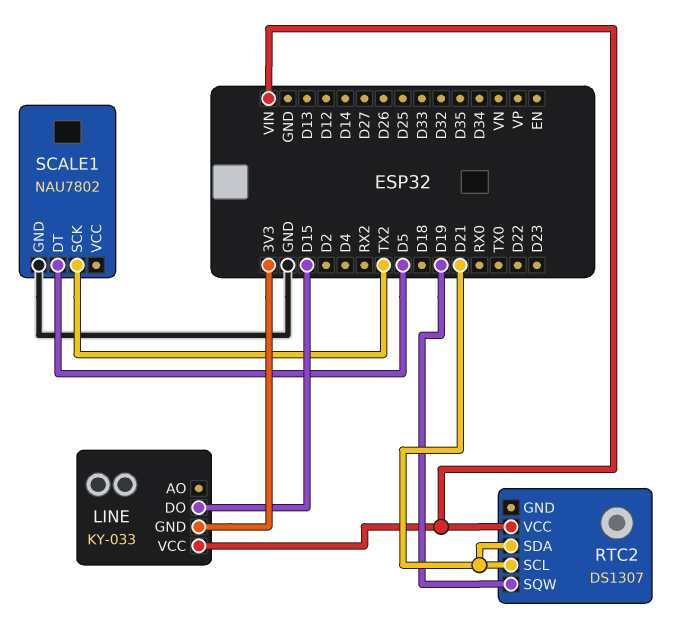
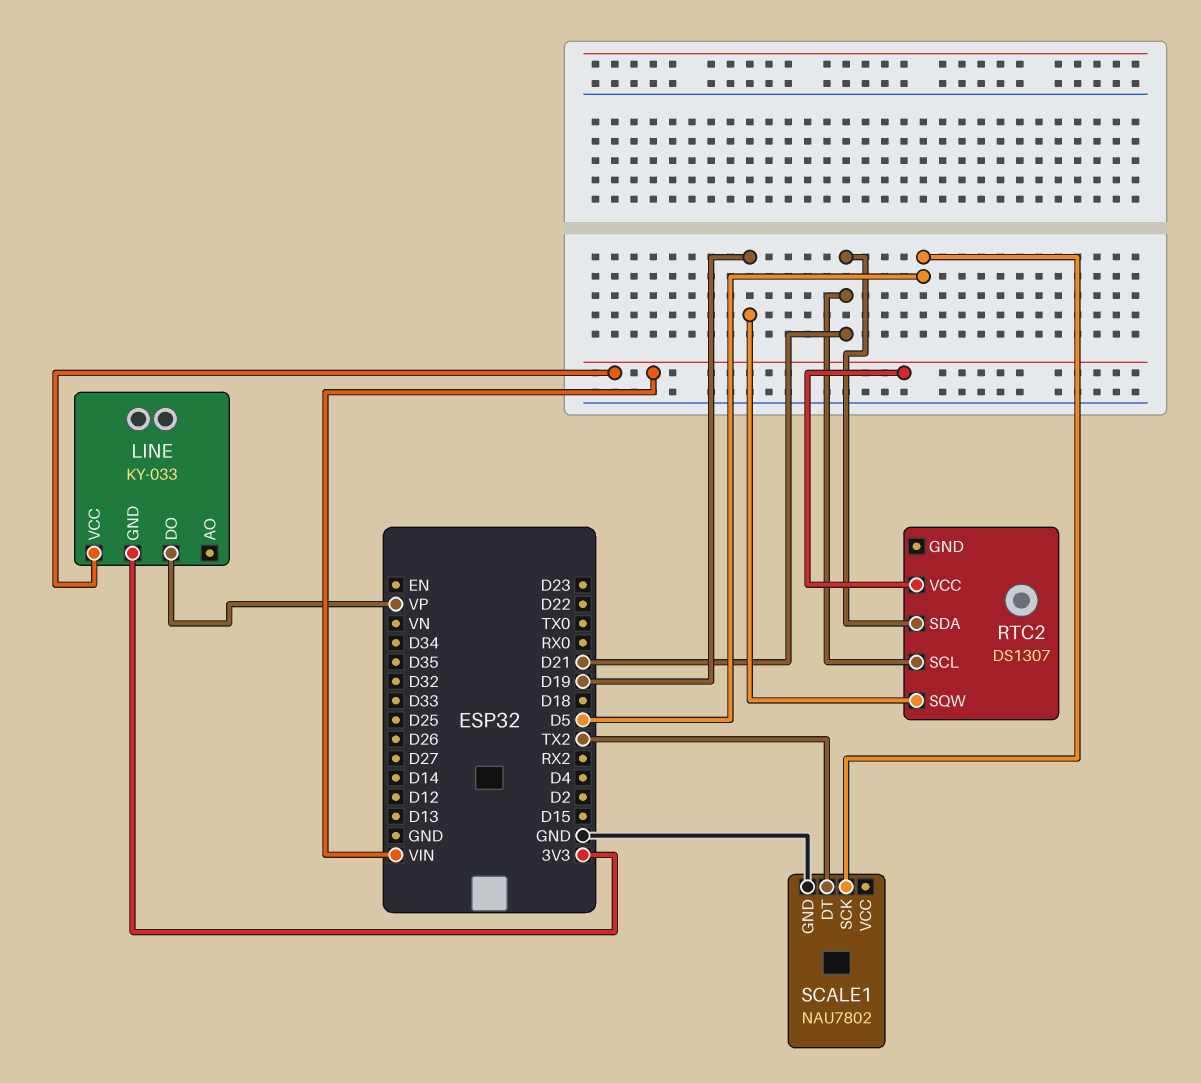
LINE pin DO: D15 -> VP
SCALE1 pin DT: D5 -> TX2
SCALE1 pin SCK: TX2 -> D5

